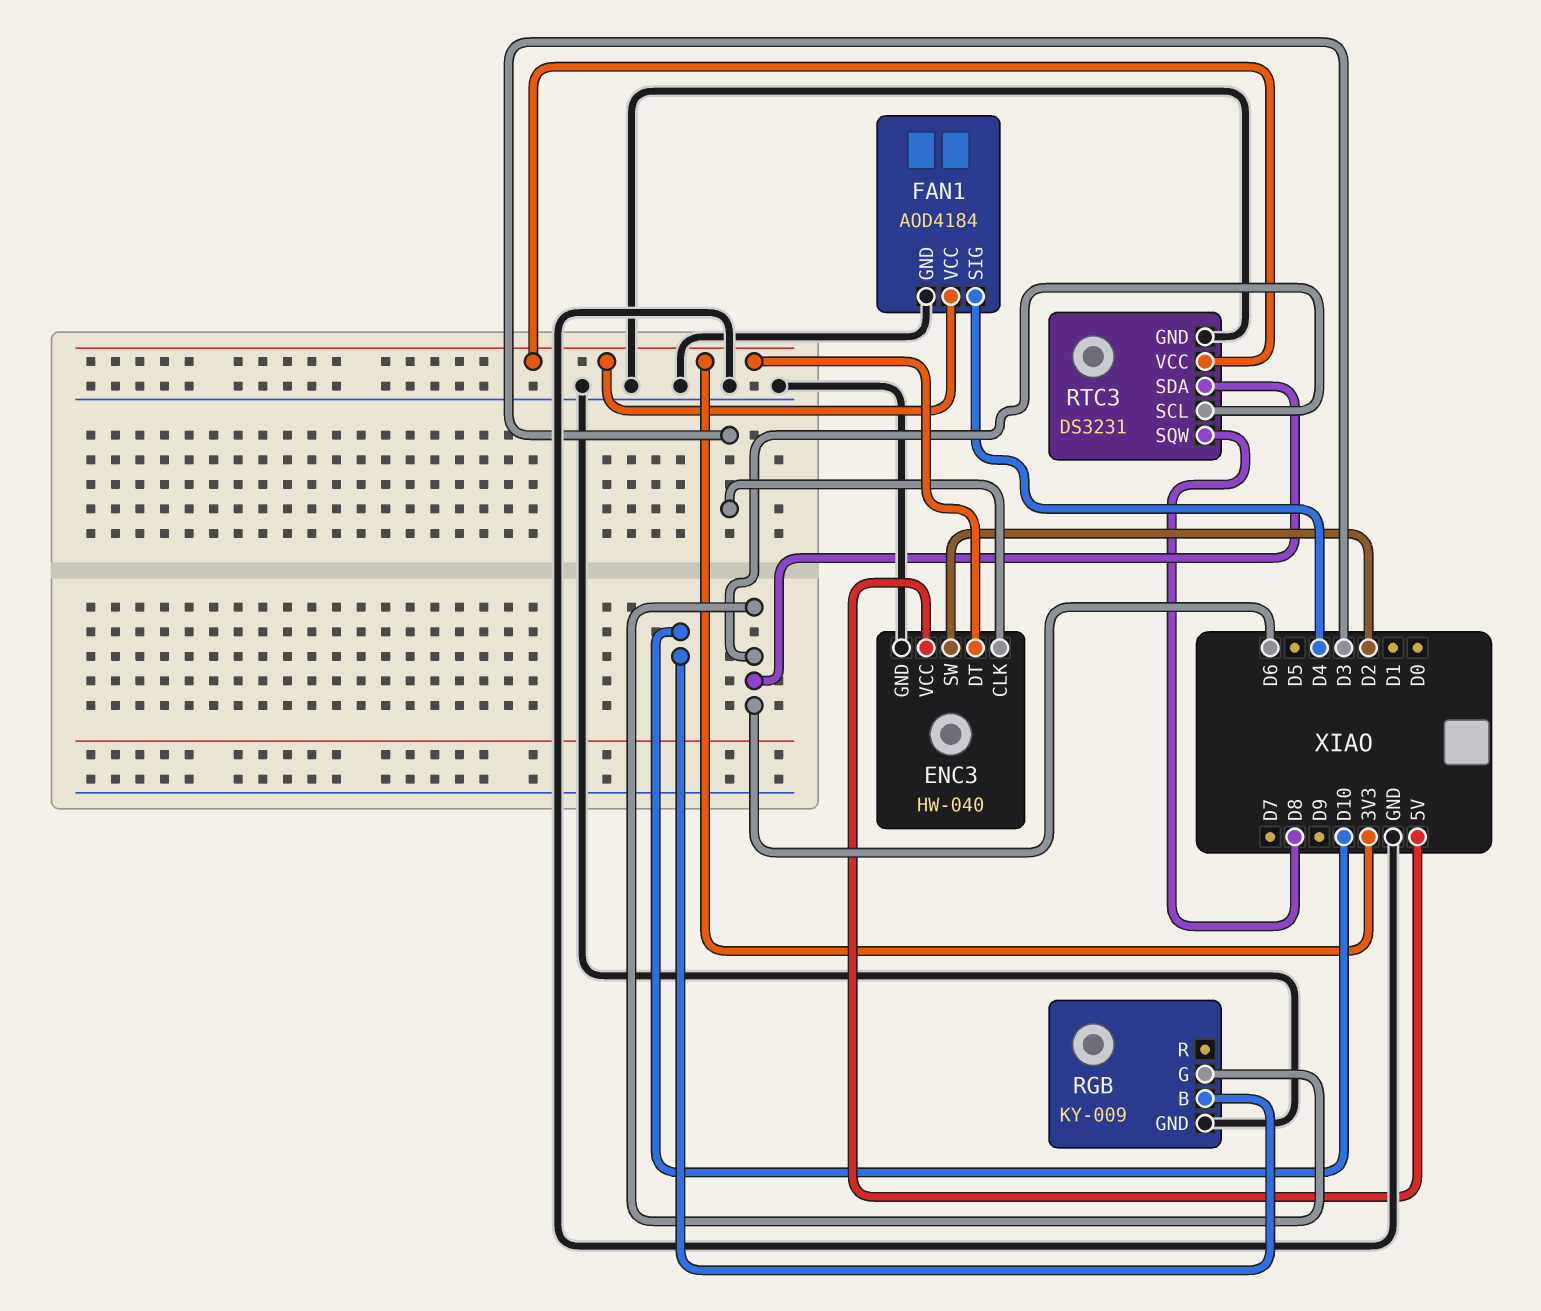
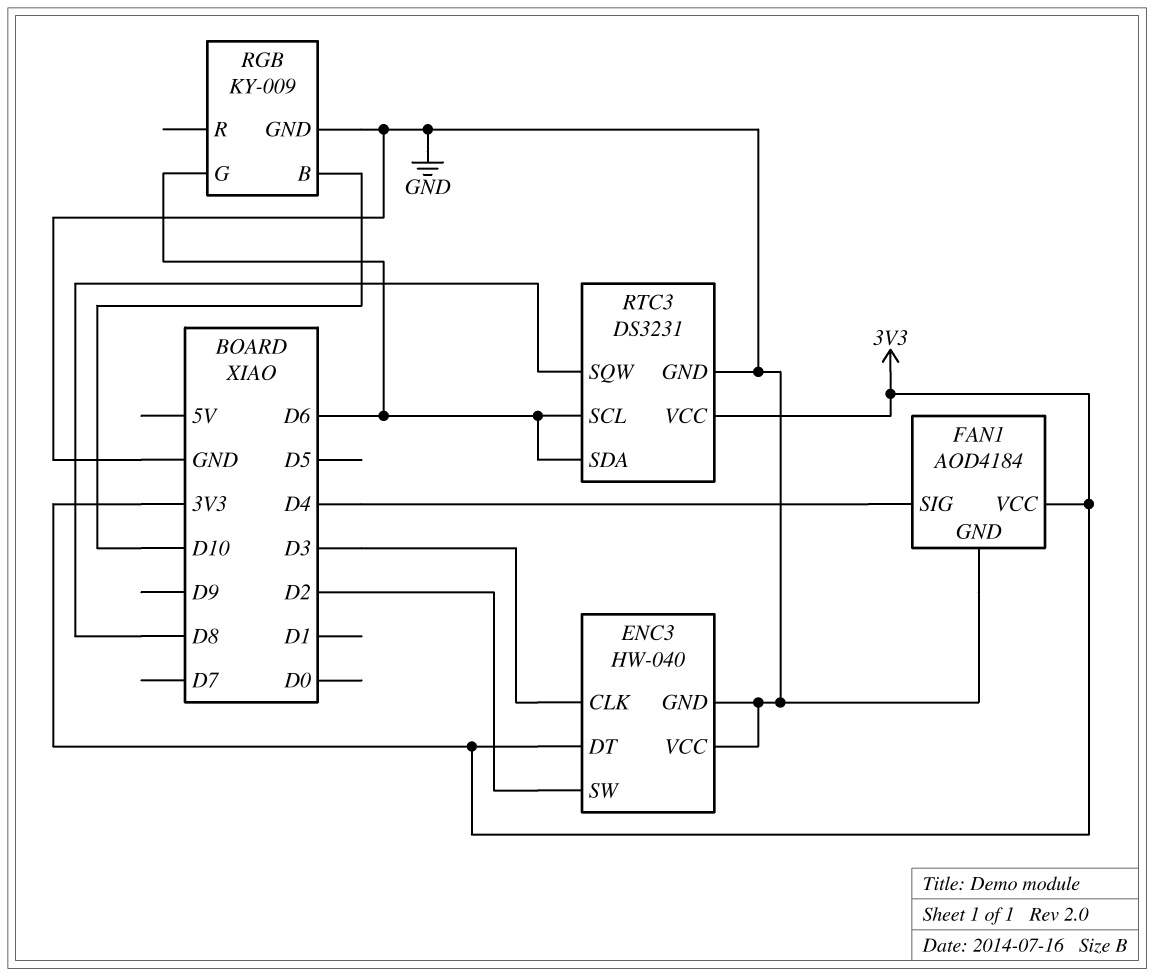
ENC3 pin VCC: 5V -> GND

